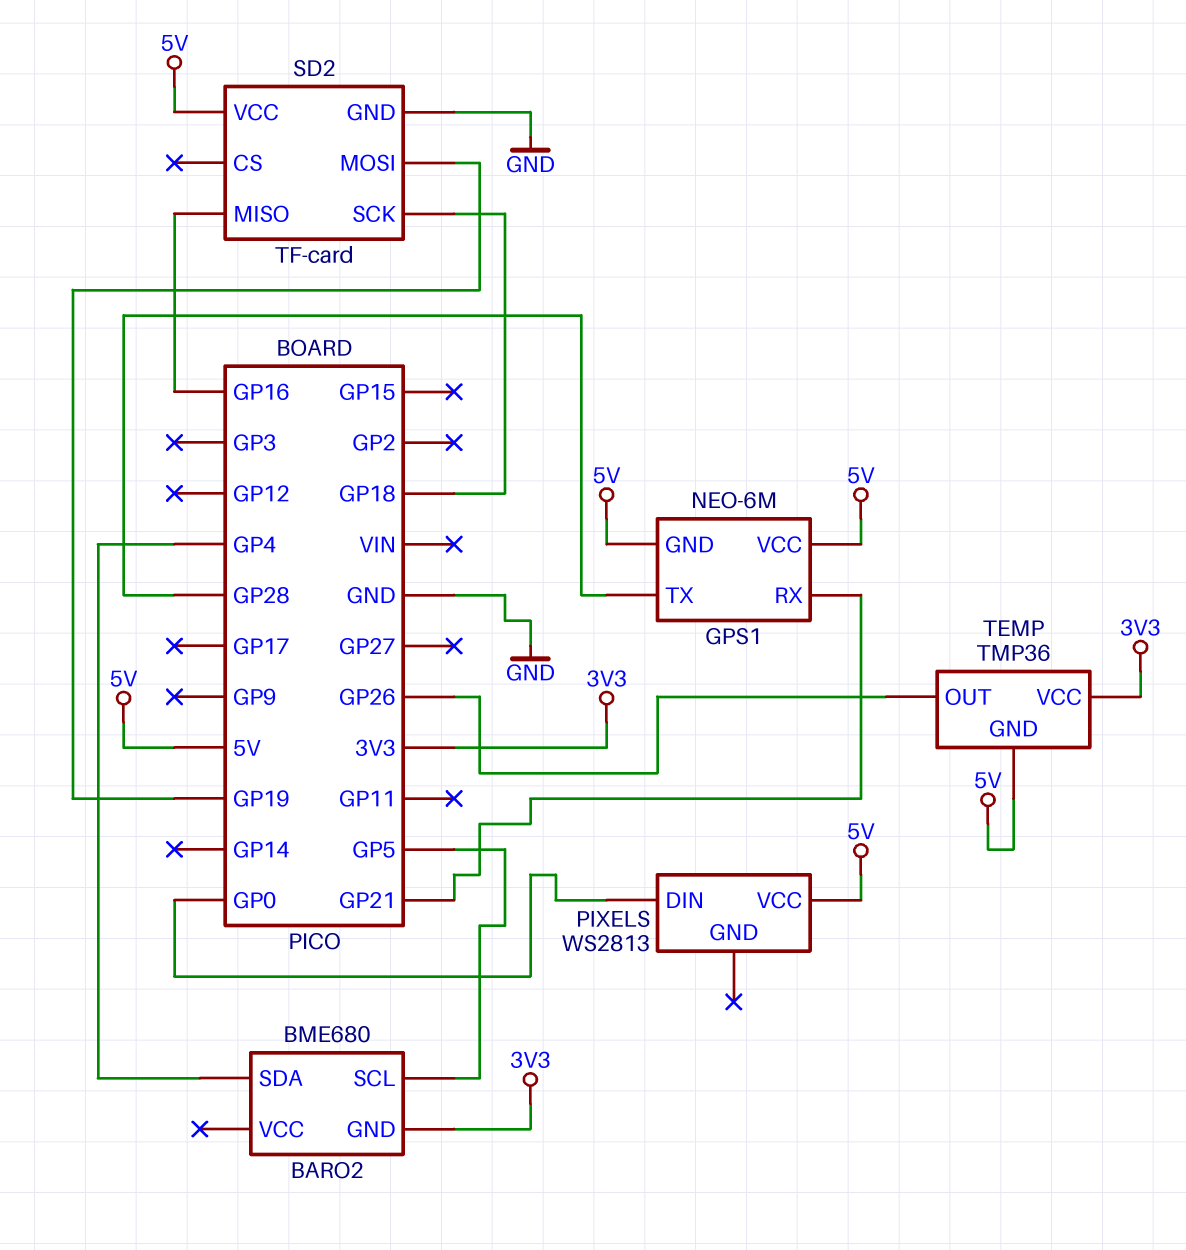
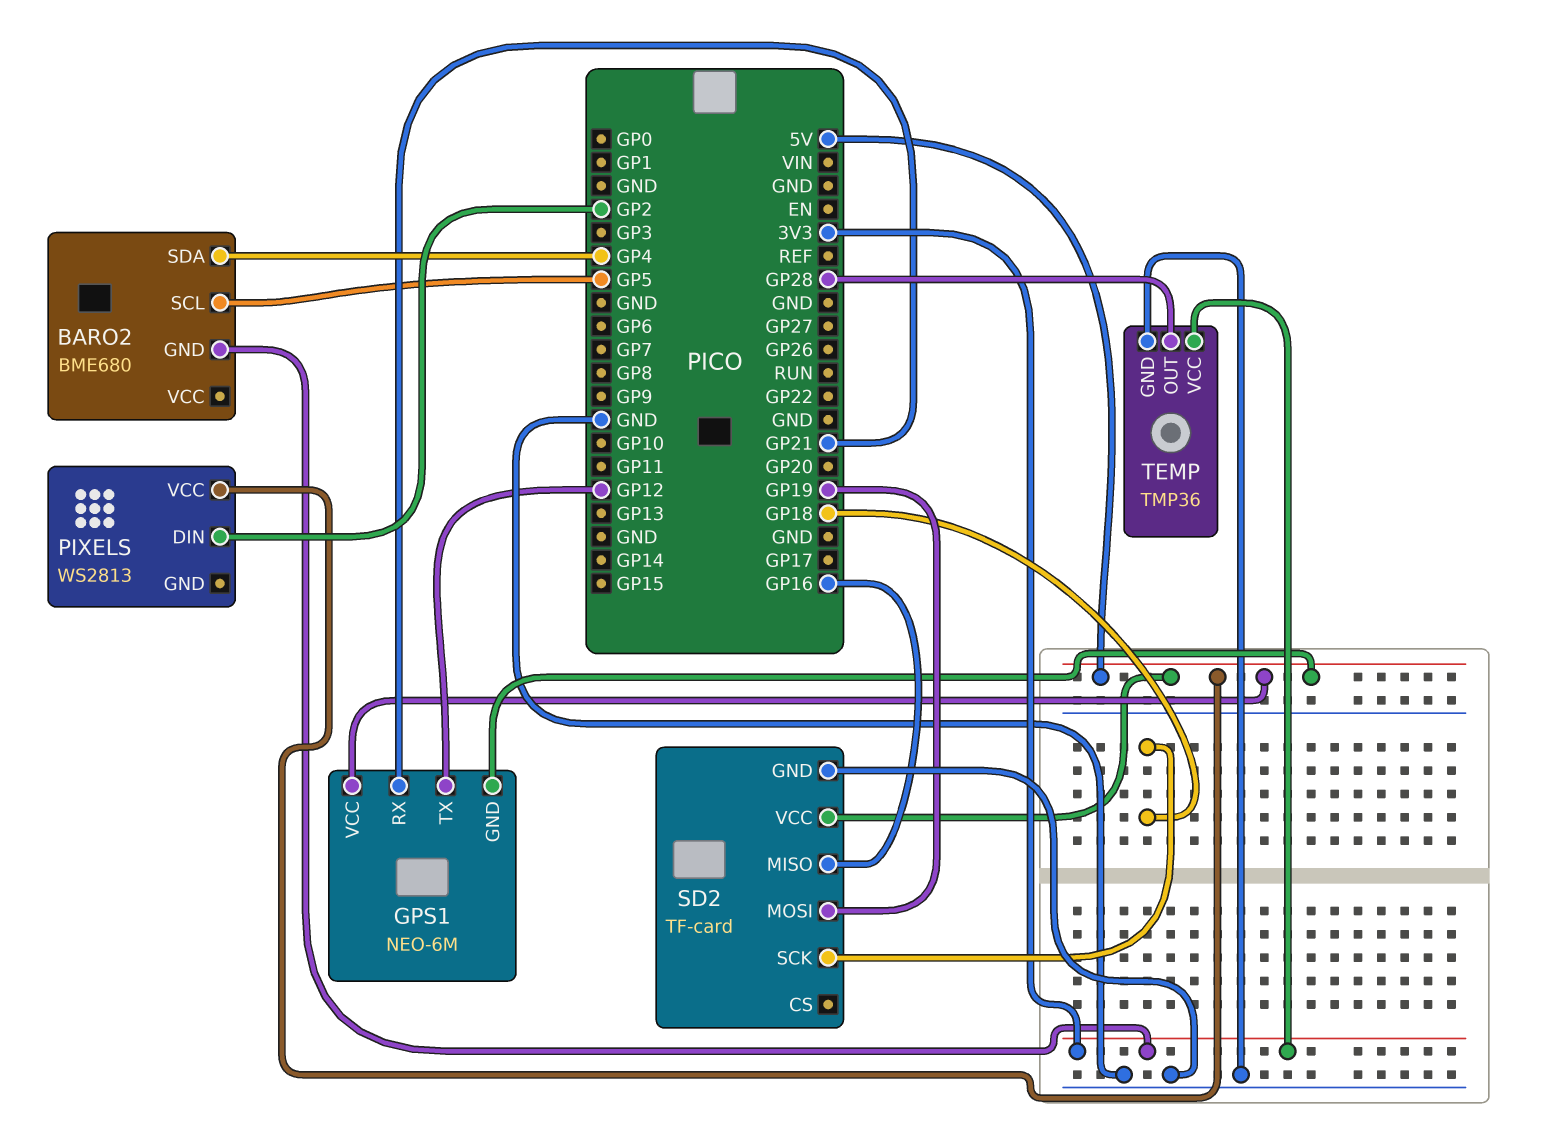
GPS1 pin TX: GP28 -> GP12
PIXELS pin DIN: GP0 -> GP2
TEMP pin GND: 5V -> GND
TEMP pin OUT: GP26 -> GP28

